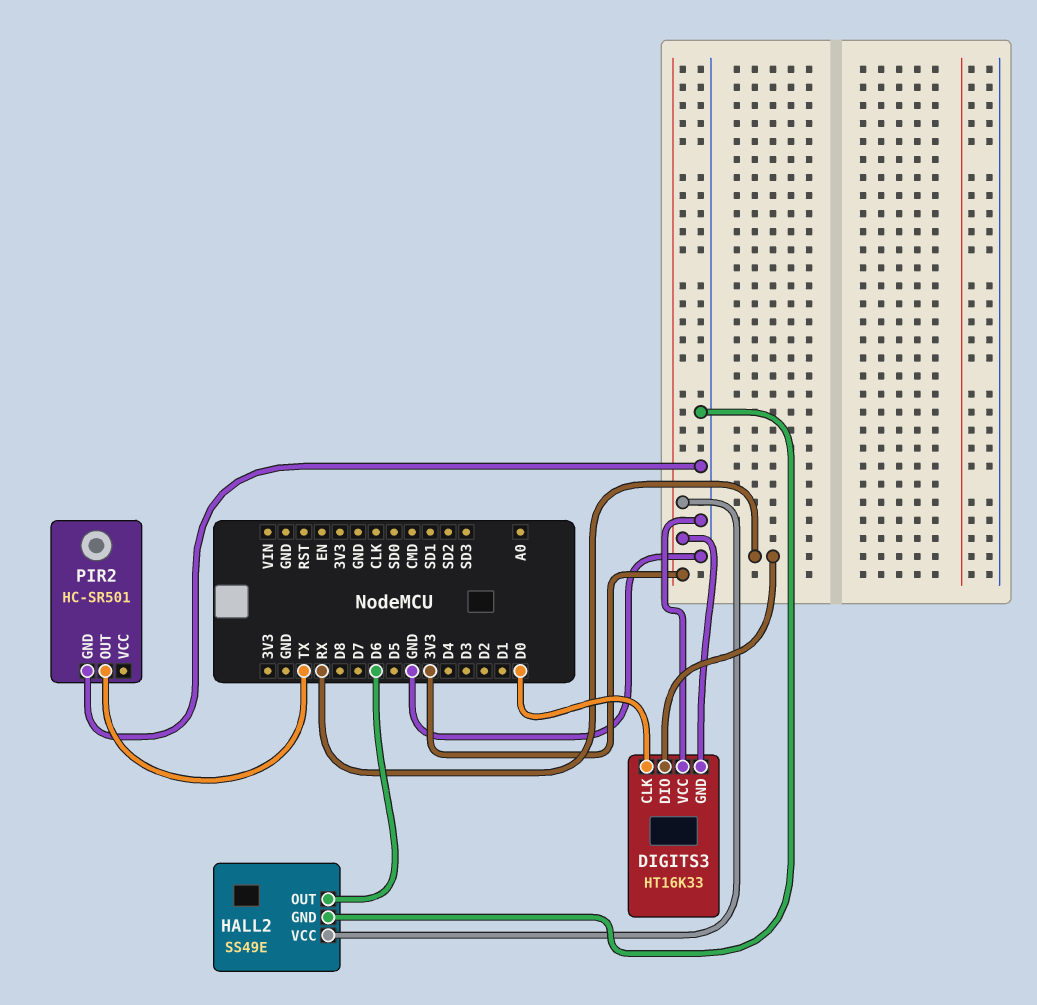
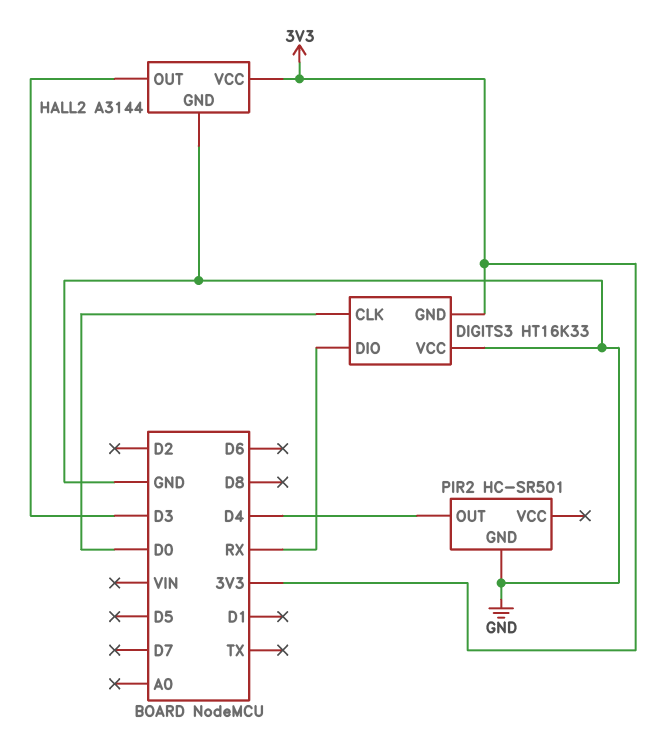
HALL2: SS49E -> A3144
HALL2 pin OUT: D6 -> D3
PIR2 pin OUT: TX -> D4

